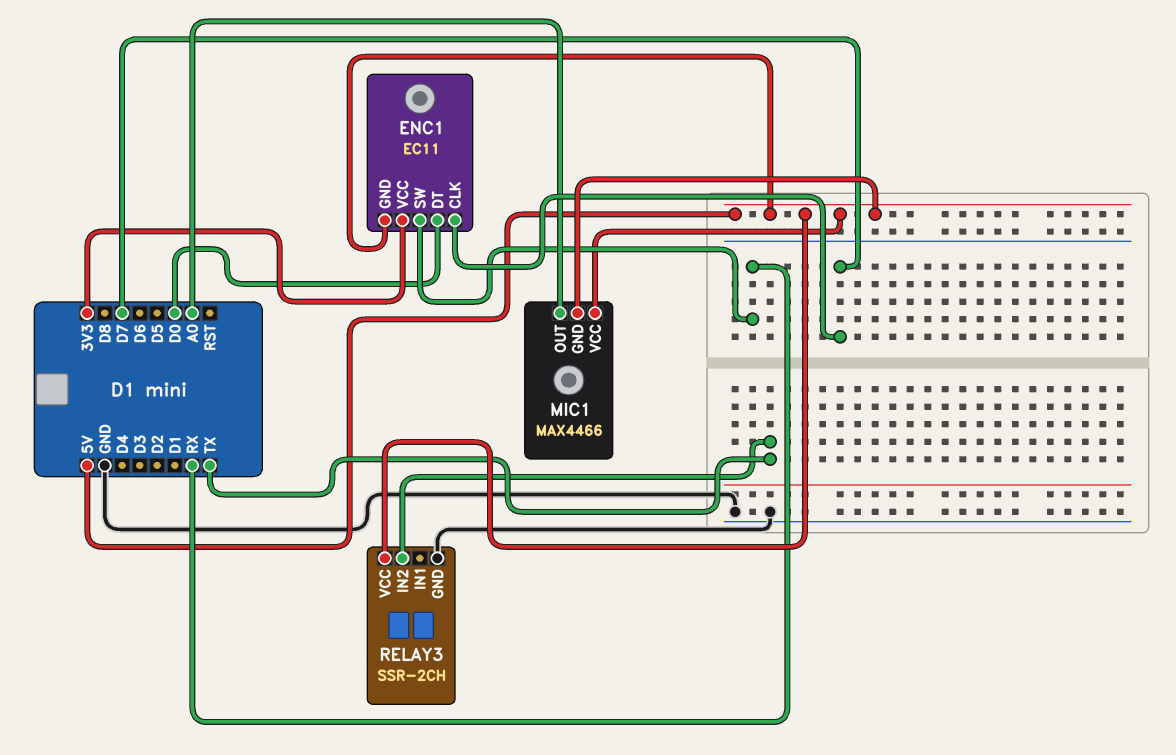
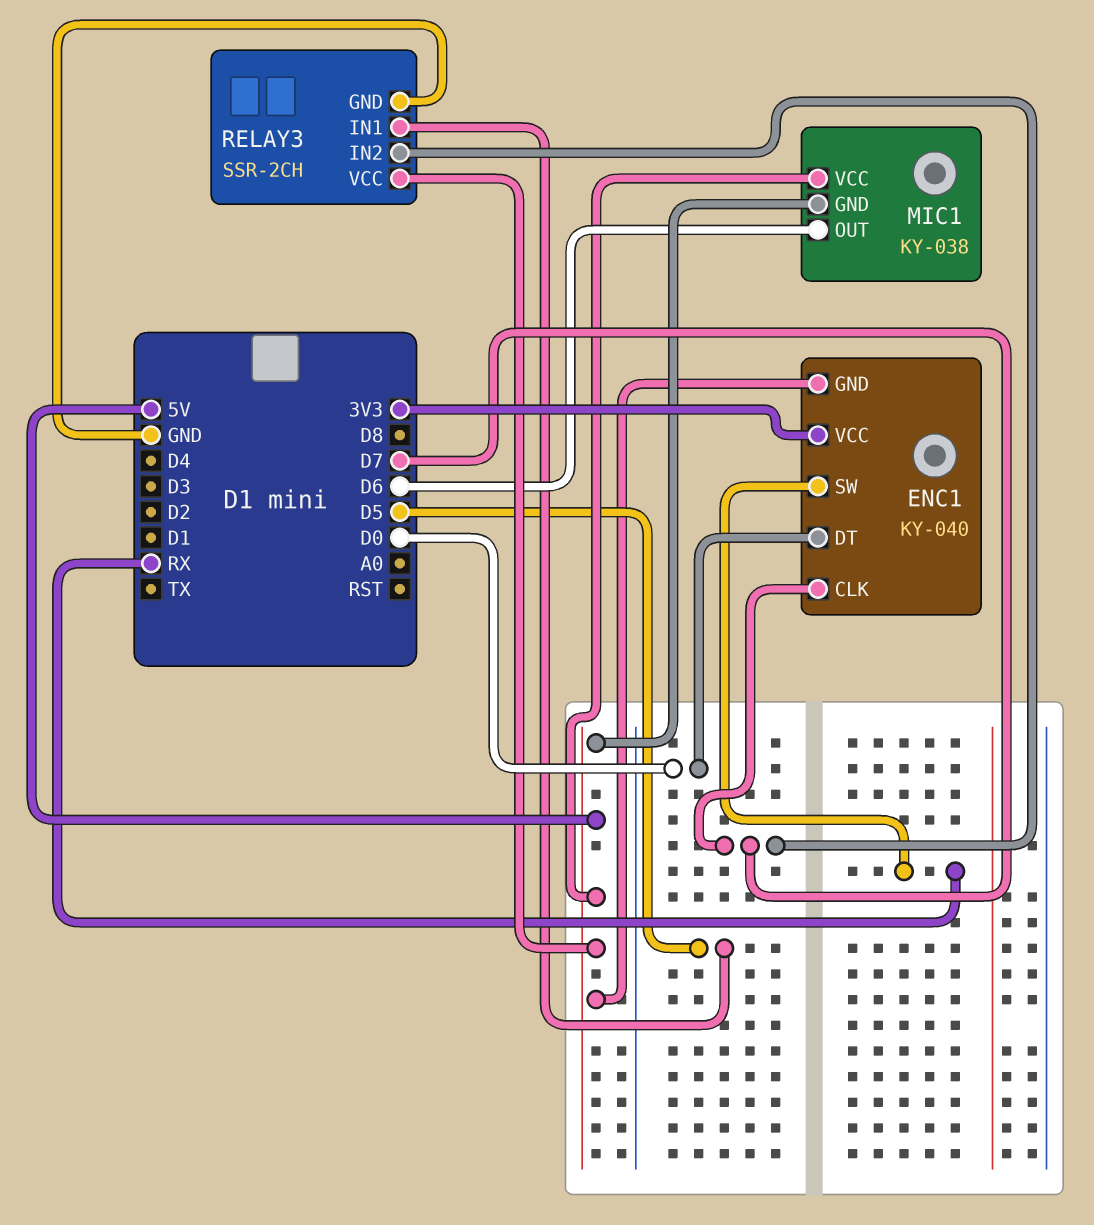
ENC1: EC11 -> KY-040
MIC1: MAX4466 -> KY-038
MIC1 pin OUT: A0 -> D6
RELAY3 pin IN1: none -> D5
RELAY3 pin IN2: TX -> D7

